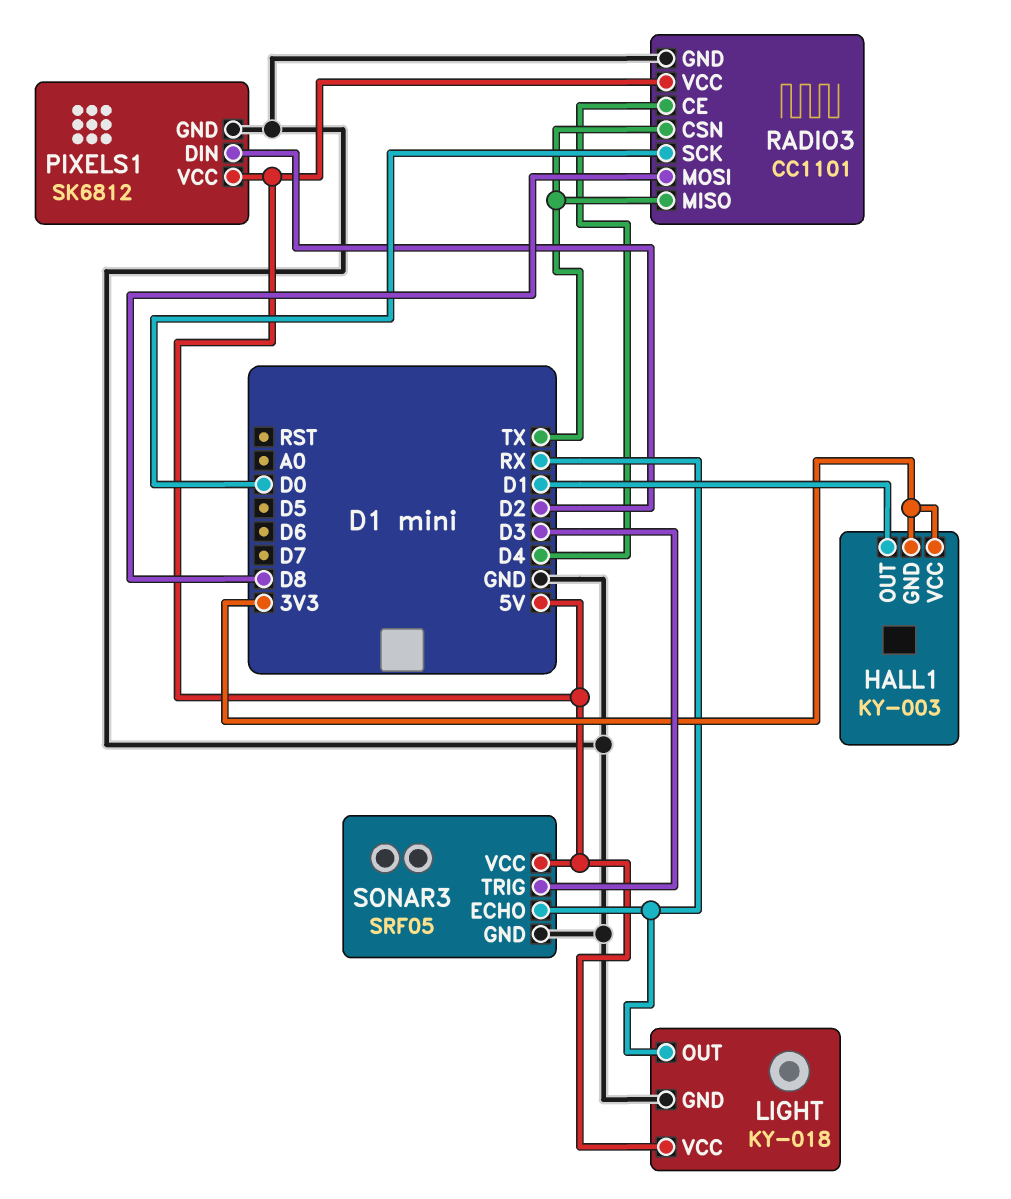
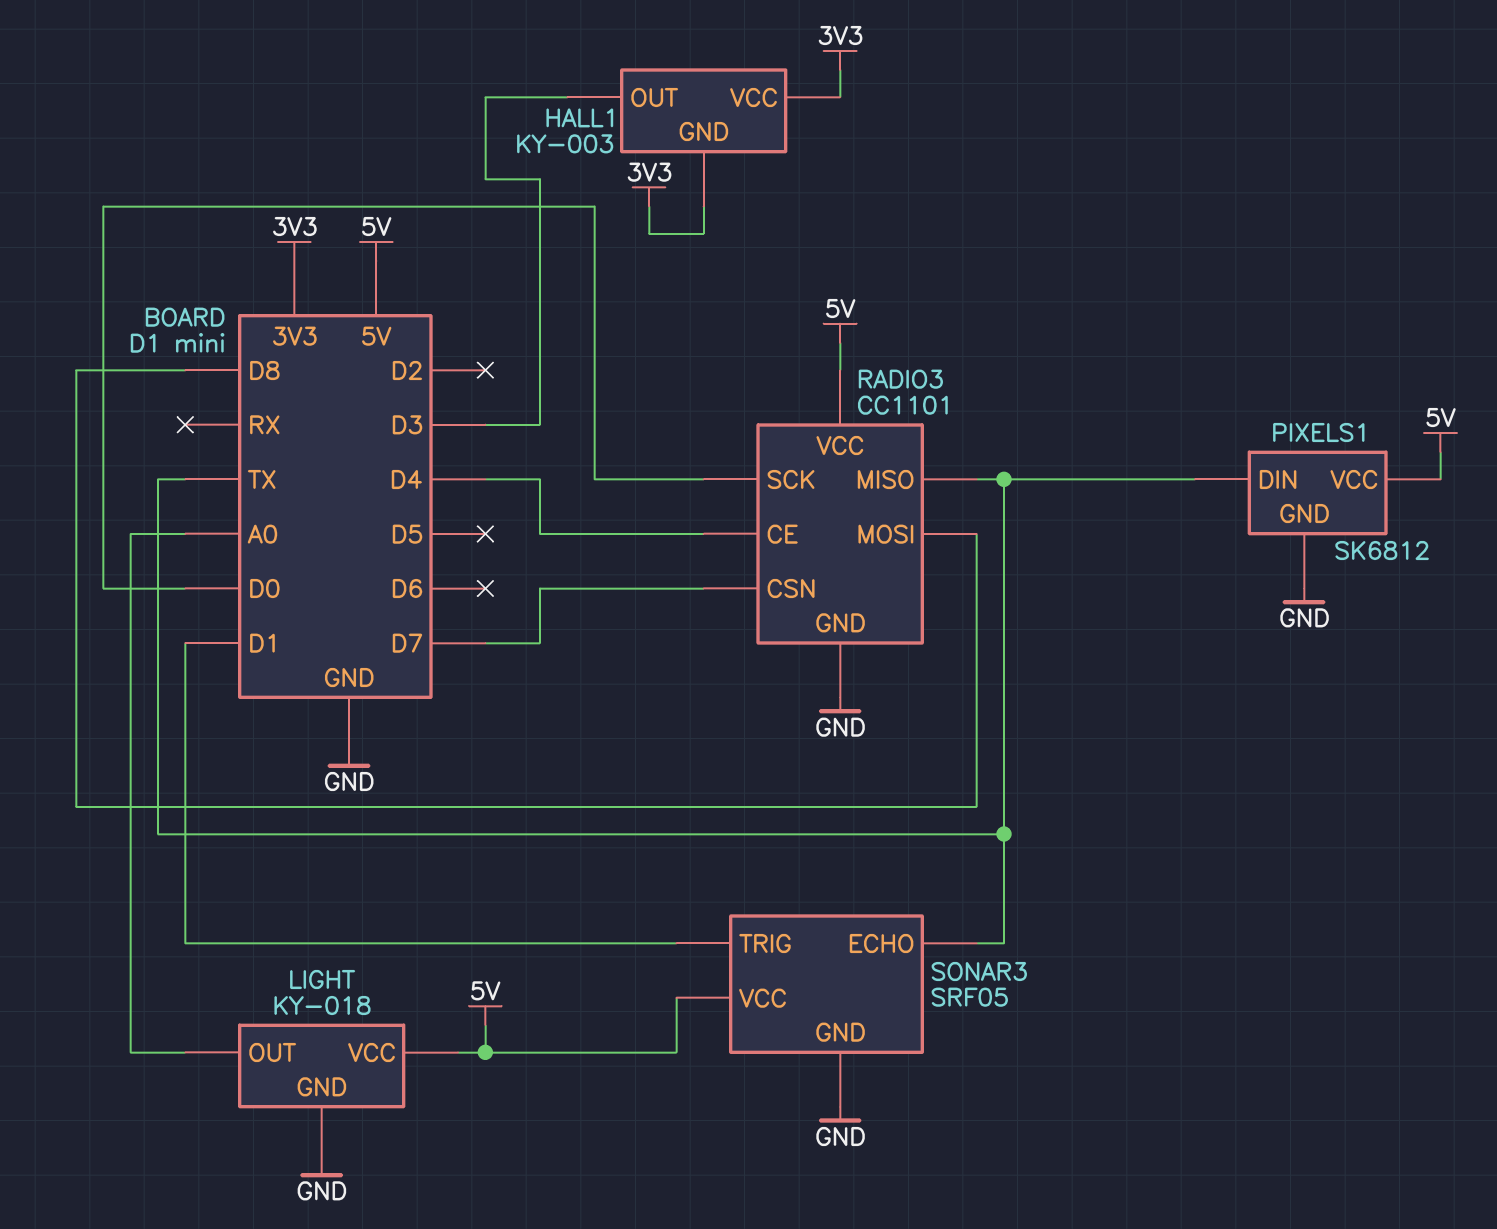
HALL1 pin OUT: D1 -> D3
LIGHT pin OUT: RX -> A0
PIXELS1 pin DIN: D2 -> TX
RADIO3 pin CSN: TX -> D7
SONAR3 pin ECHO: RX -> TX
SONAR3 pin TRIG: D3 -> D1

